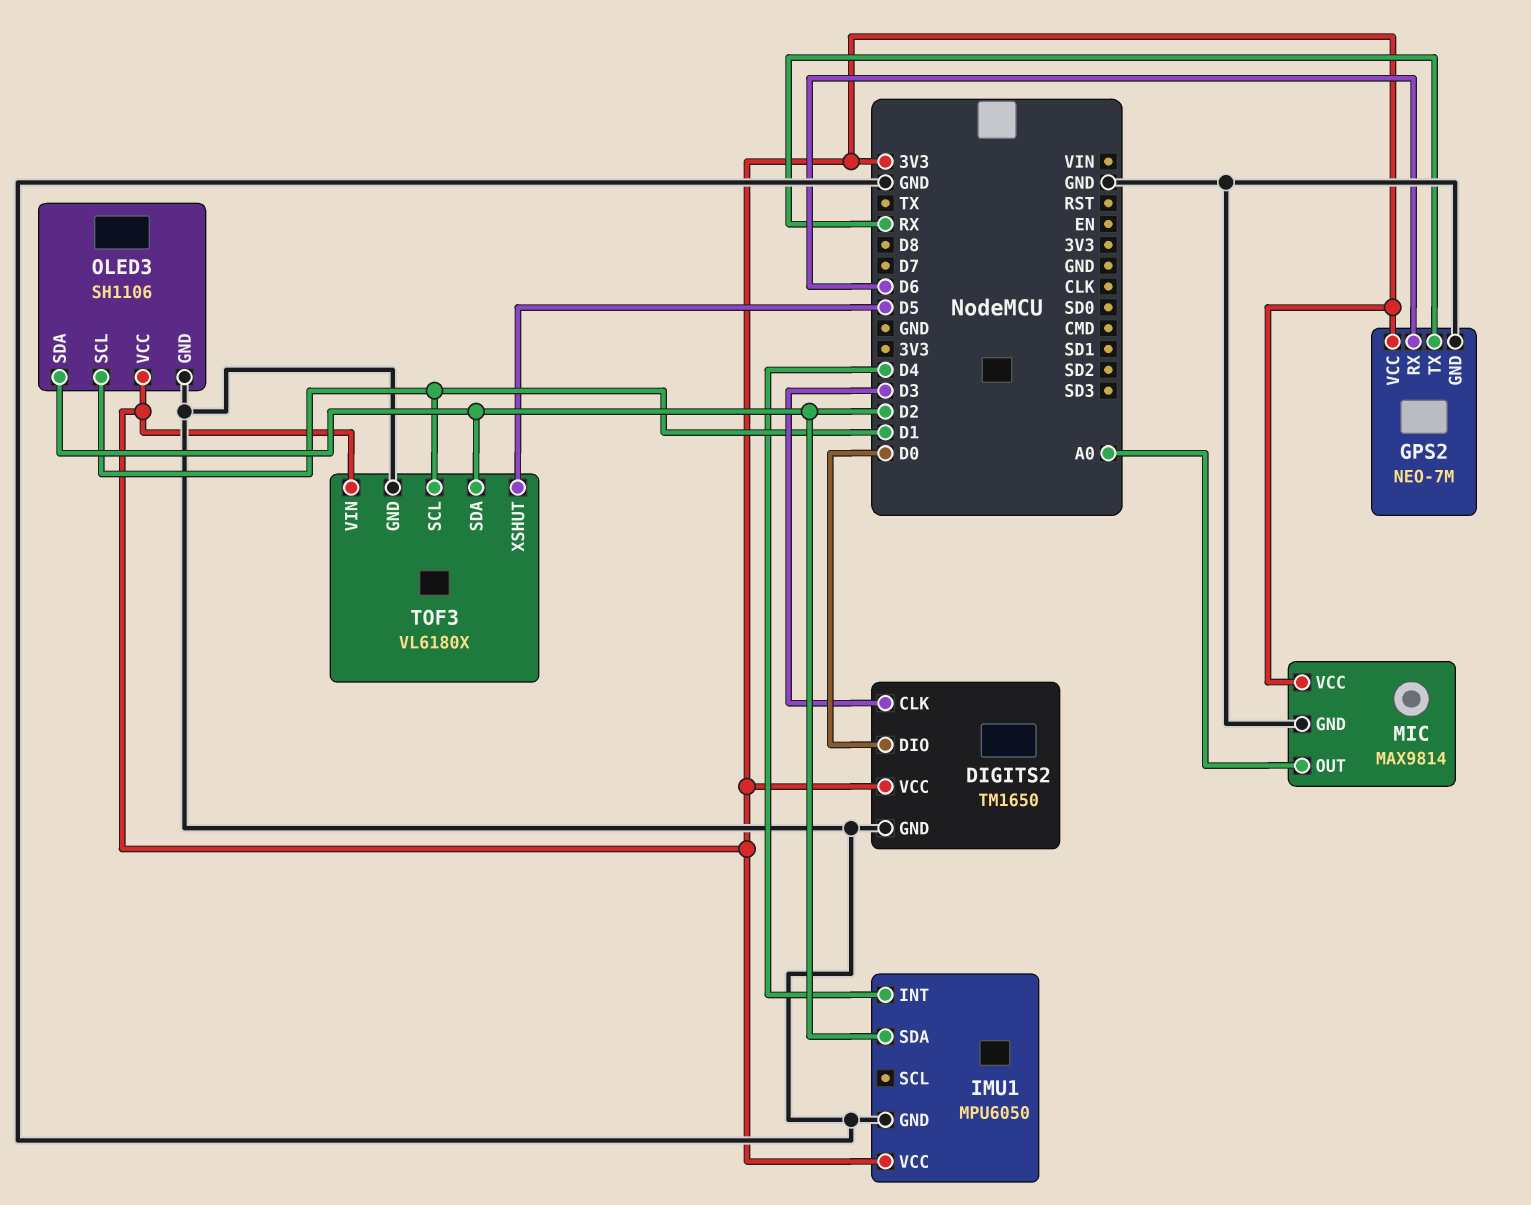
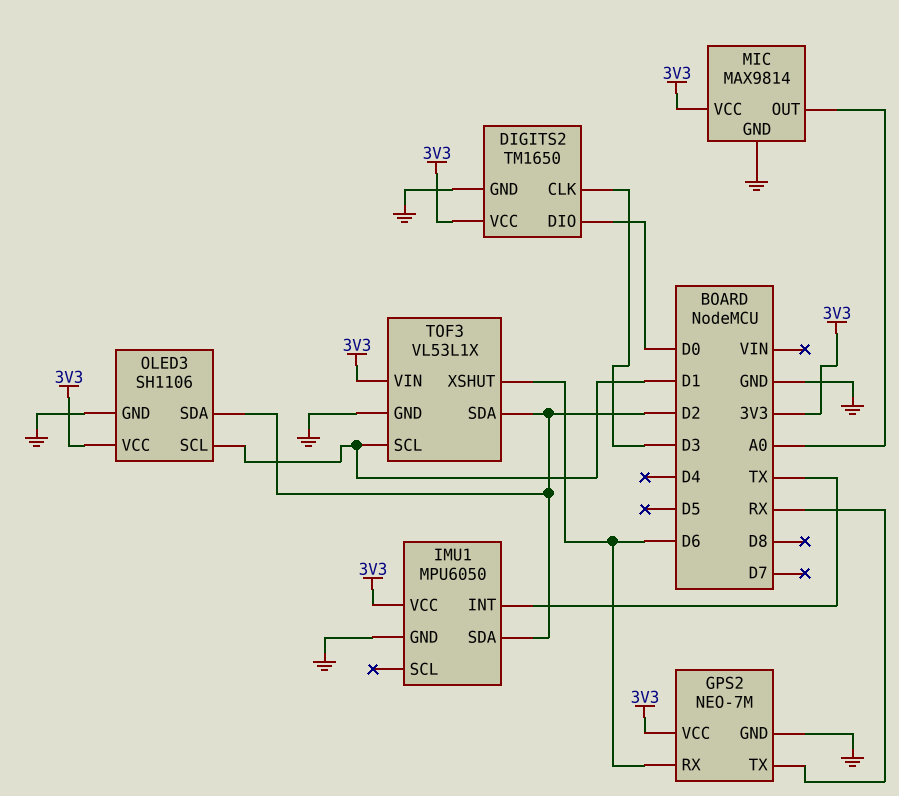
IMU1 pin INT: D4 -> TX
TOF3: VL6180X -> VL53L1X
TOF3 pin XSHUT: D5 -> D6

